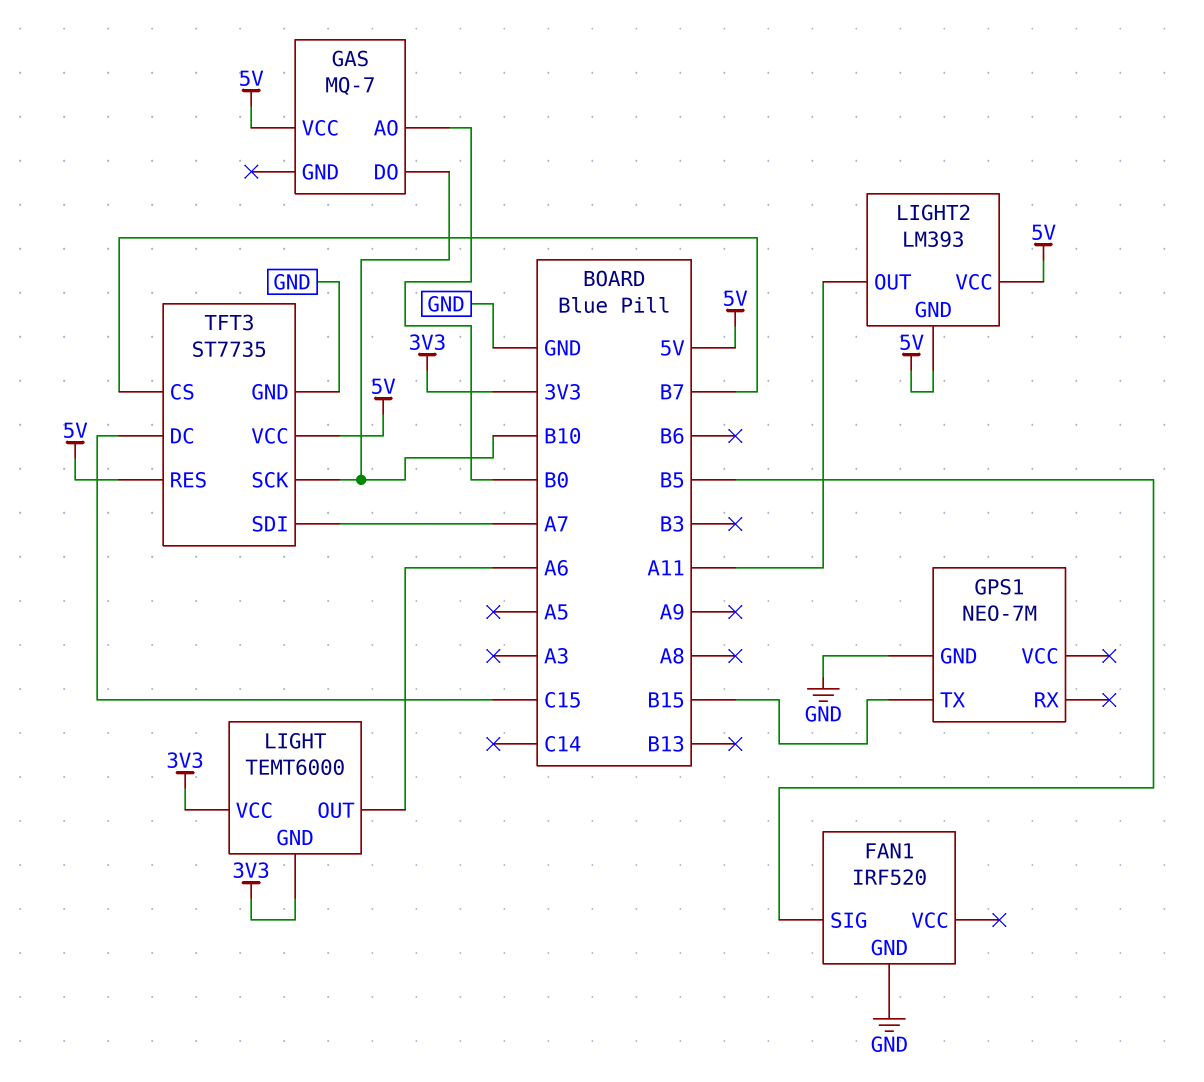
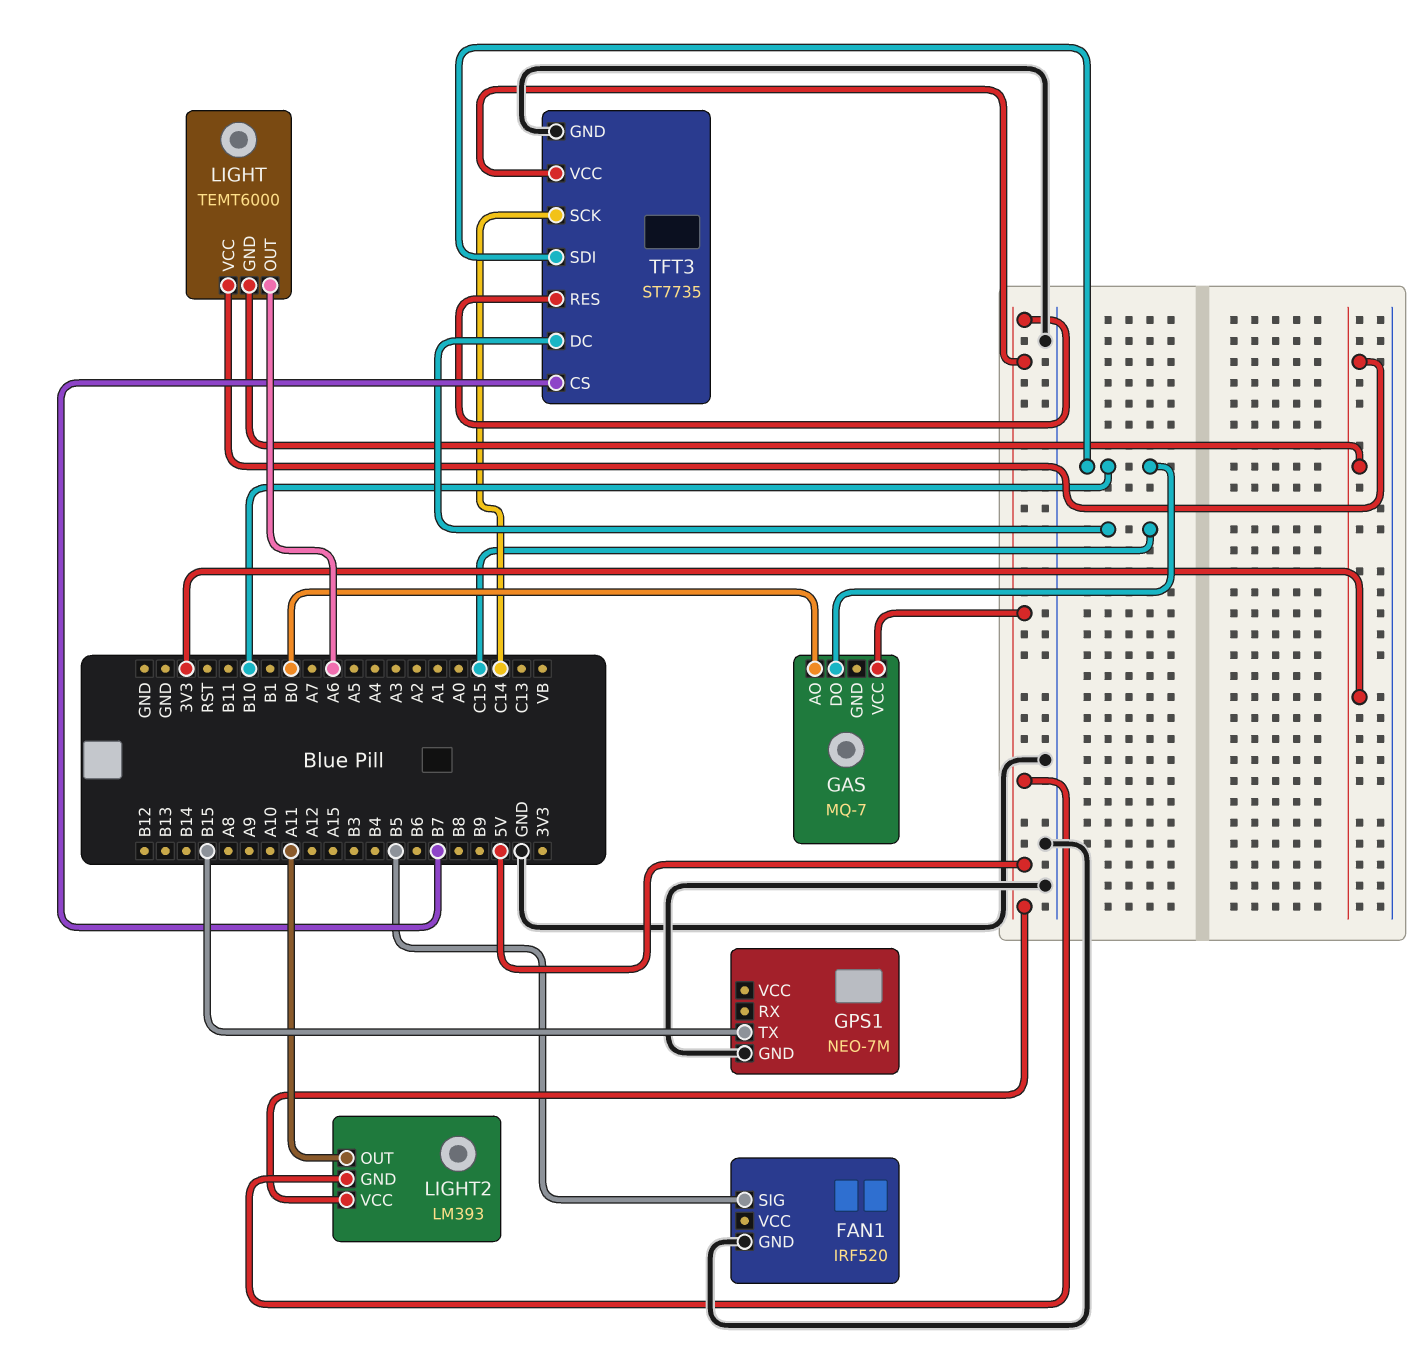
TFT3 pin SCK: B10 -> C14
TFT3 pin SDI: A7 -> B10

